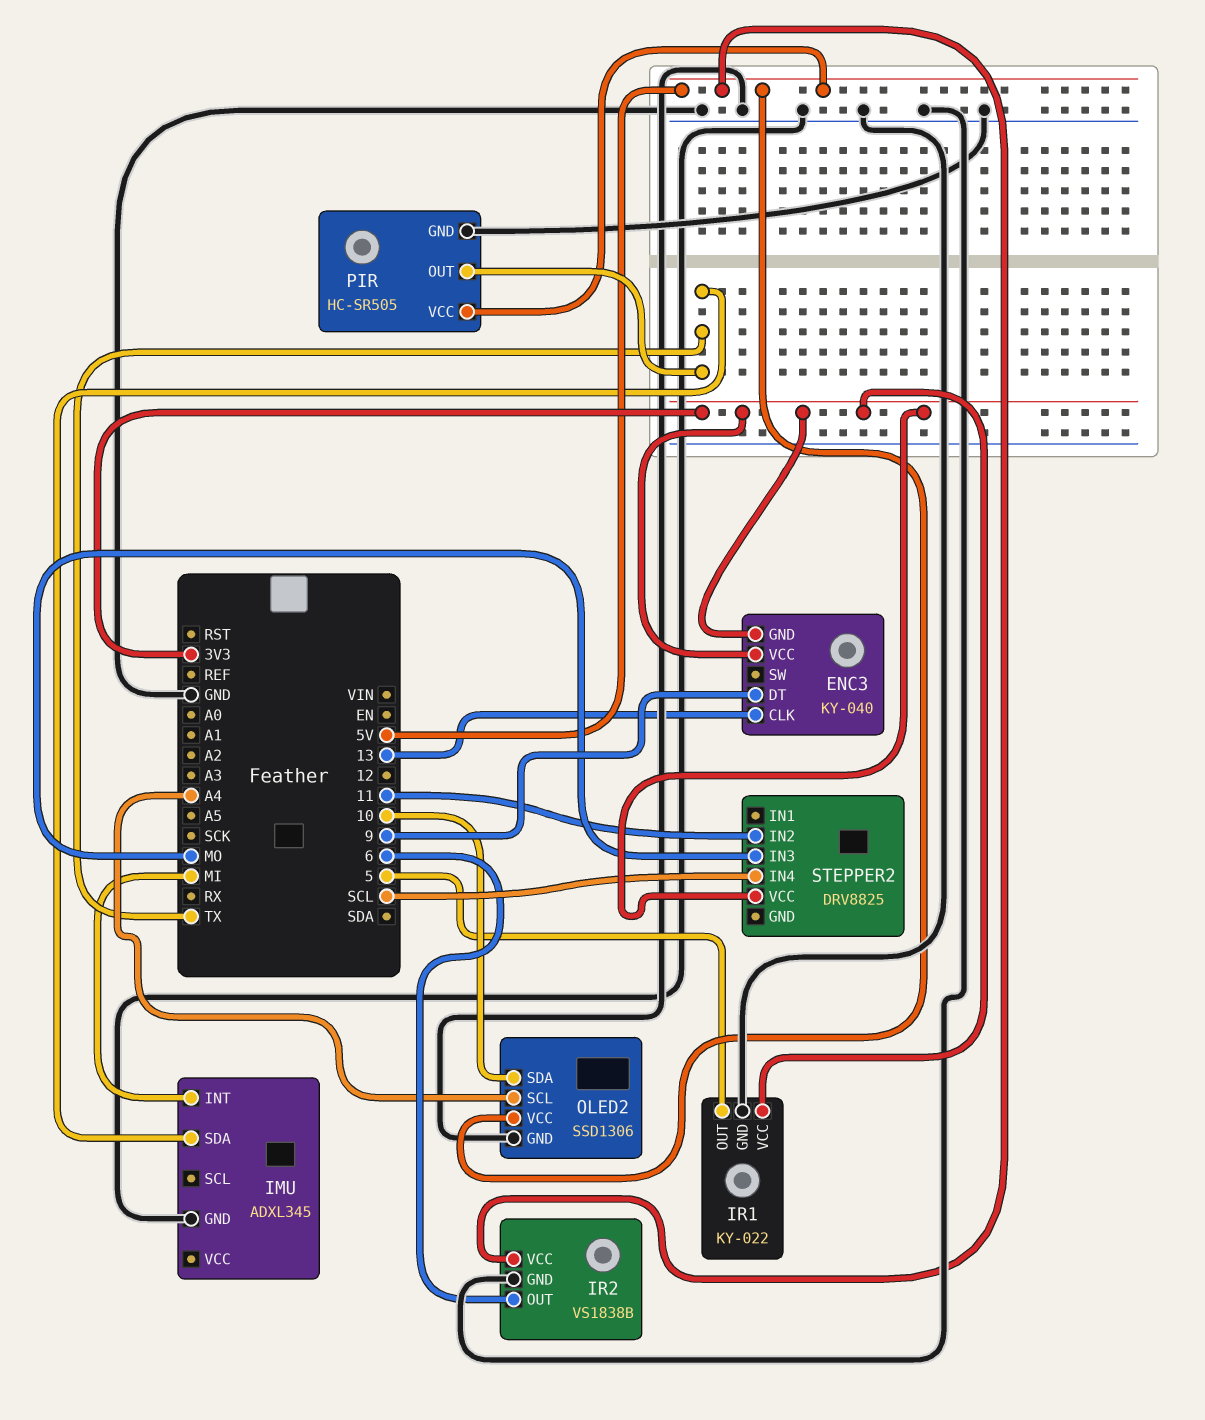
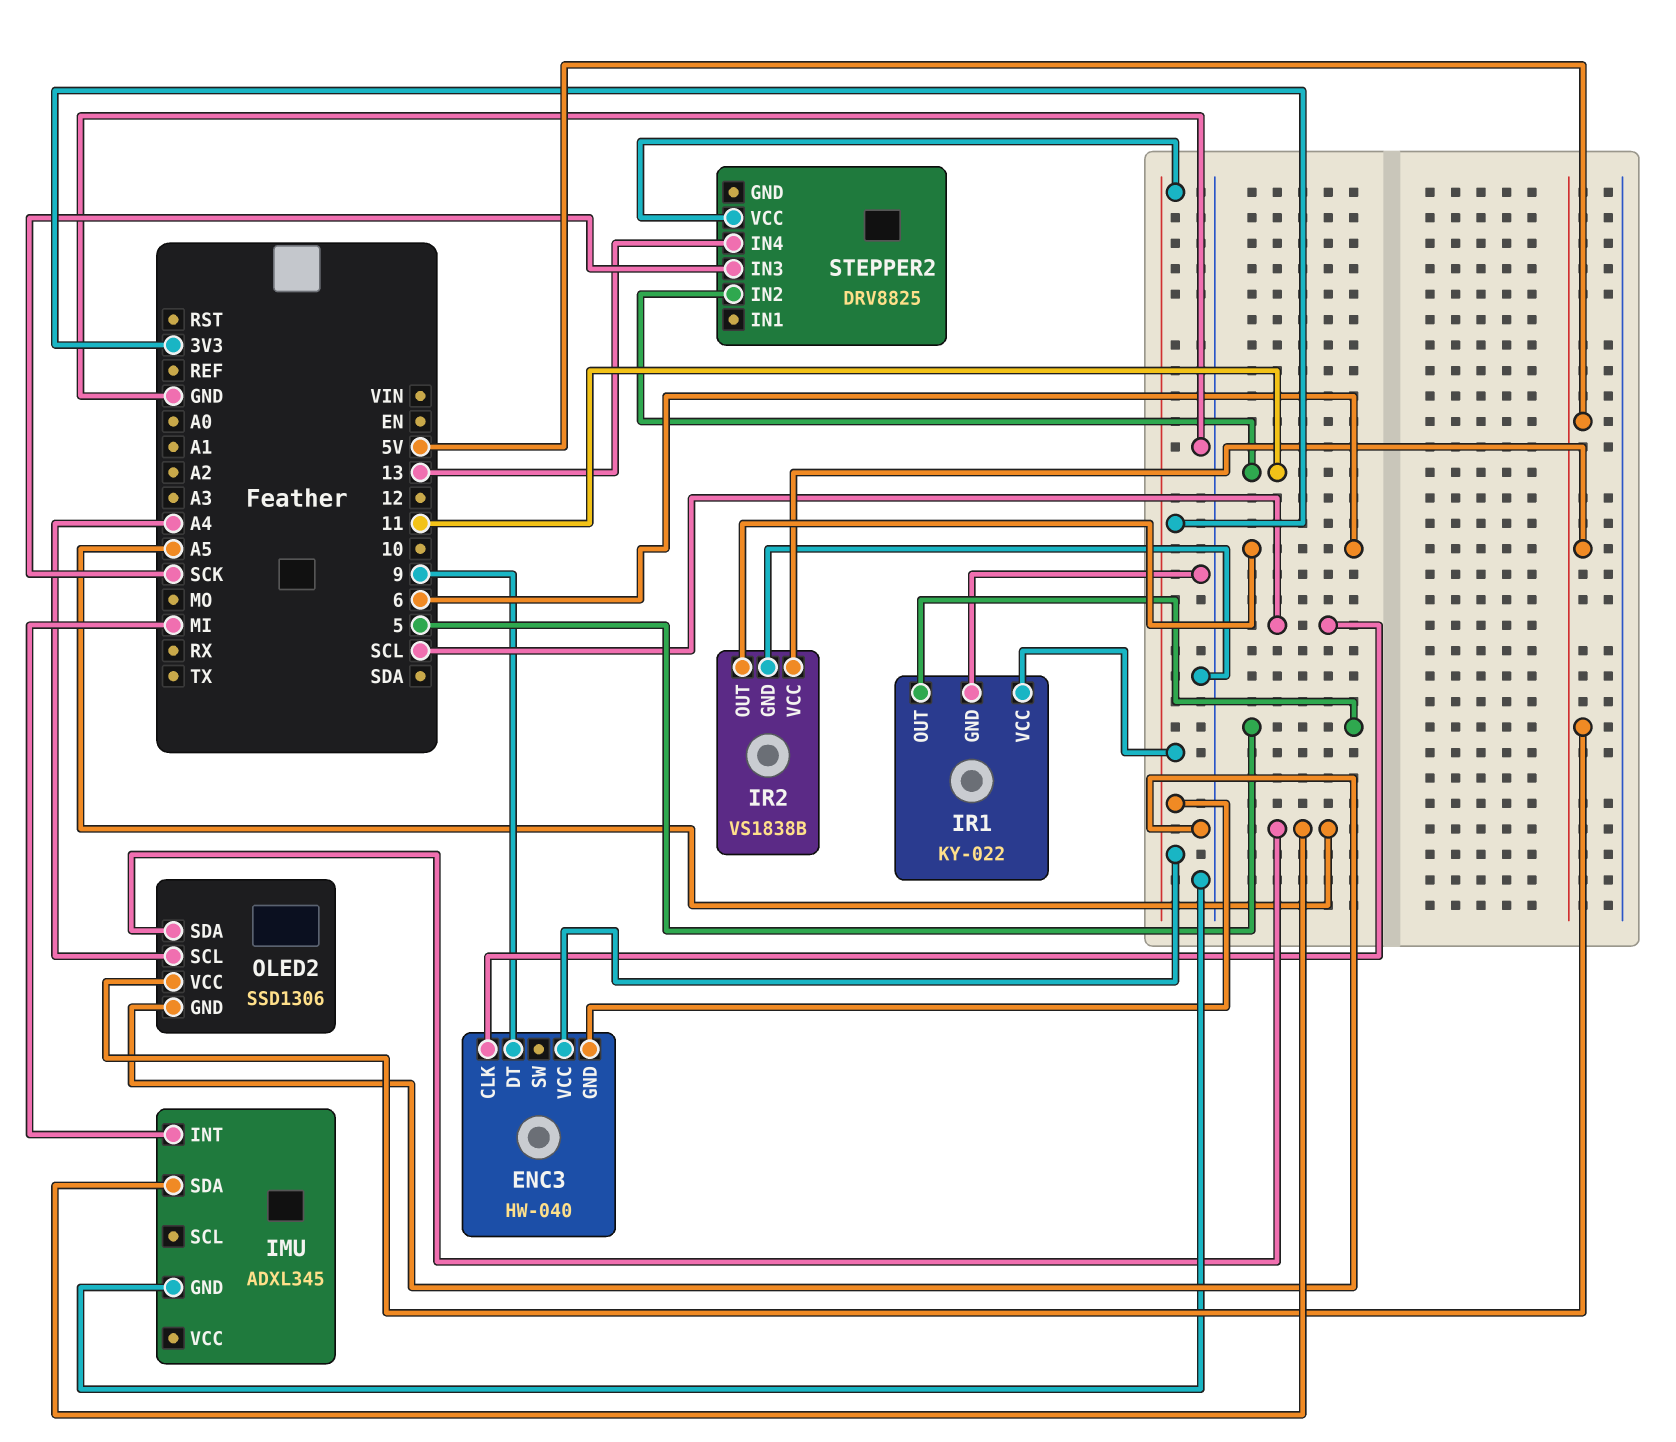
ENC3: KY-040 -> HW-040
ENC3 pin CLK: 13 -> SCL
IMU pin SDA: TX -> A5
OLED2 pin SDA: 10 -> A5
PIR: HC-SR505 -> none
PIR pin GND: GND -> none
PIR pin OUT: TX -> none
PIR pin VCC: 5V -> none
STEPPER2 pin IN3: MO -> SCK
STEPPER2 pin IN4: SCL -> 13

